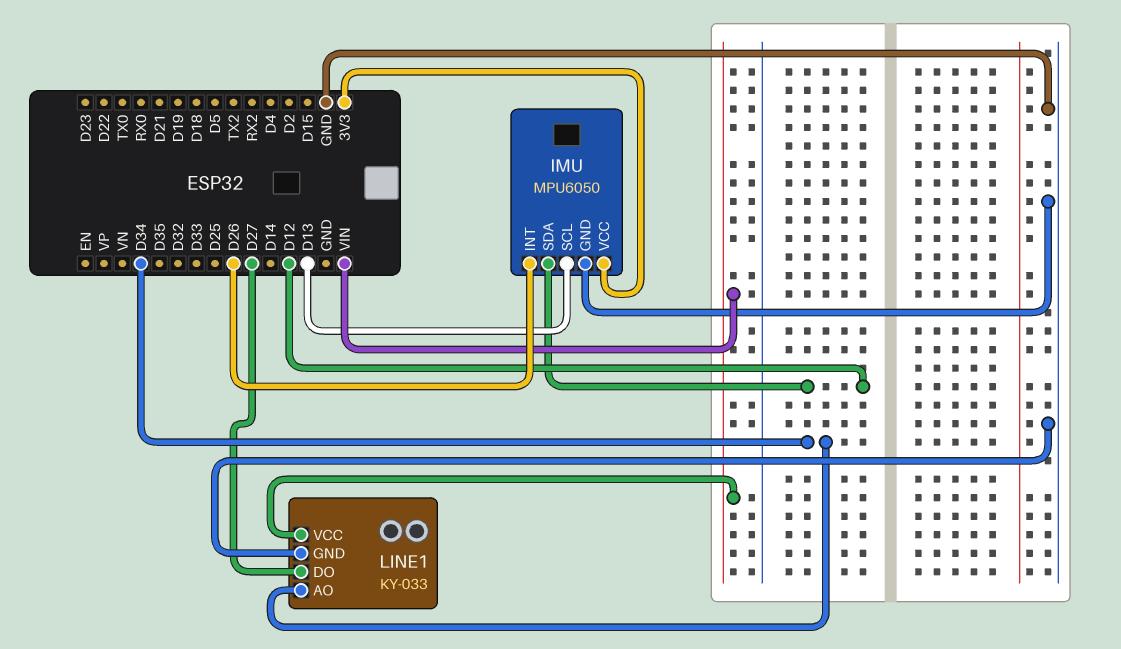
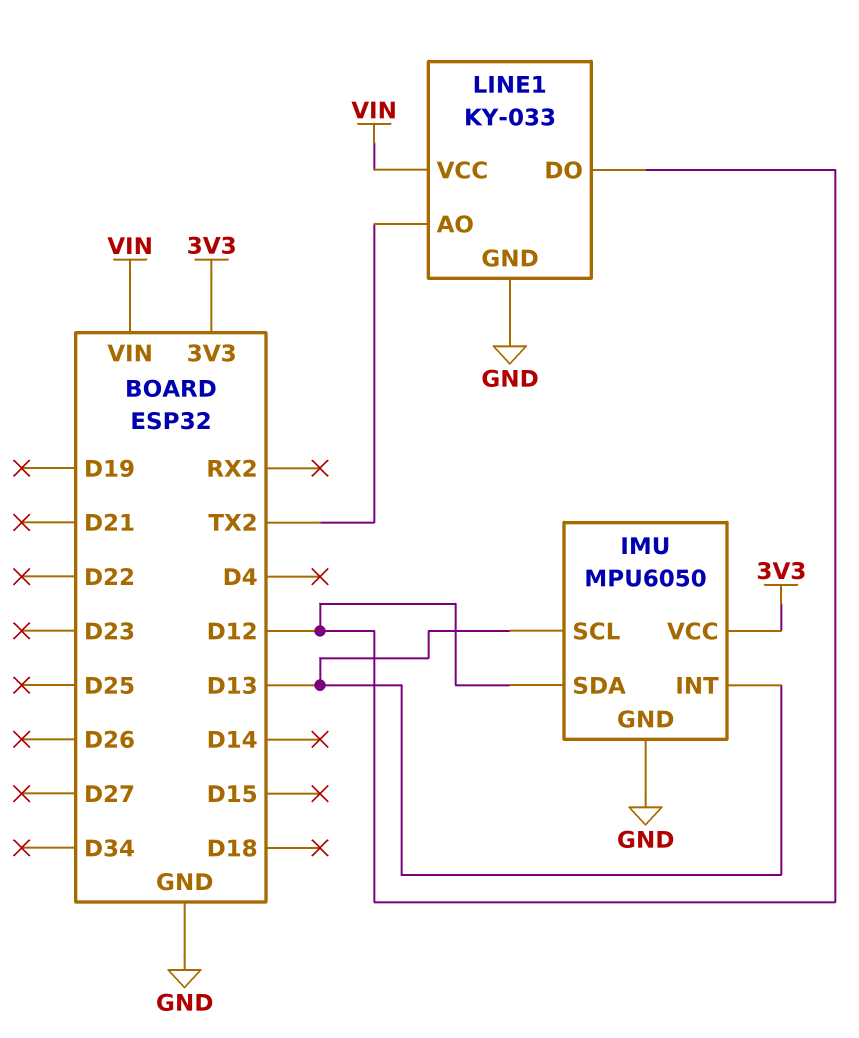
IMU pin INT: D26 -> D13
LINE1 pin AO: D34 -> TX2
LINE1 pin DO: D27 -> D12

